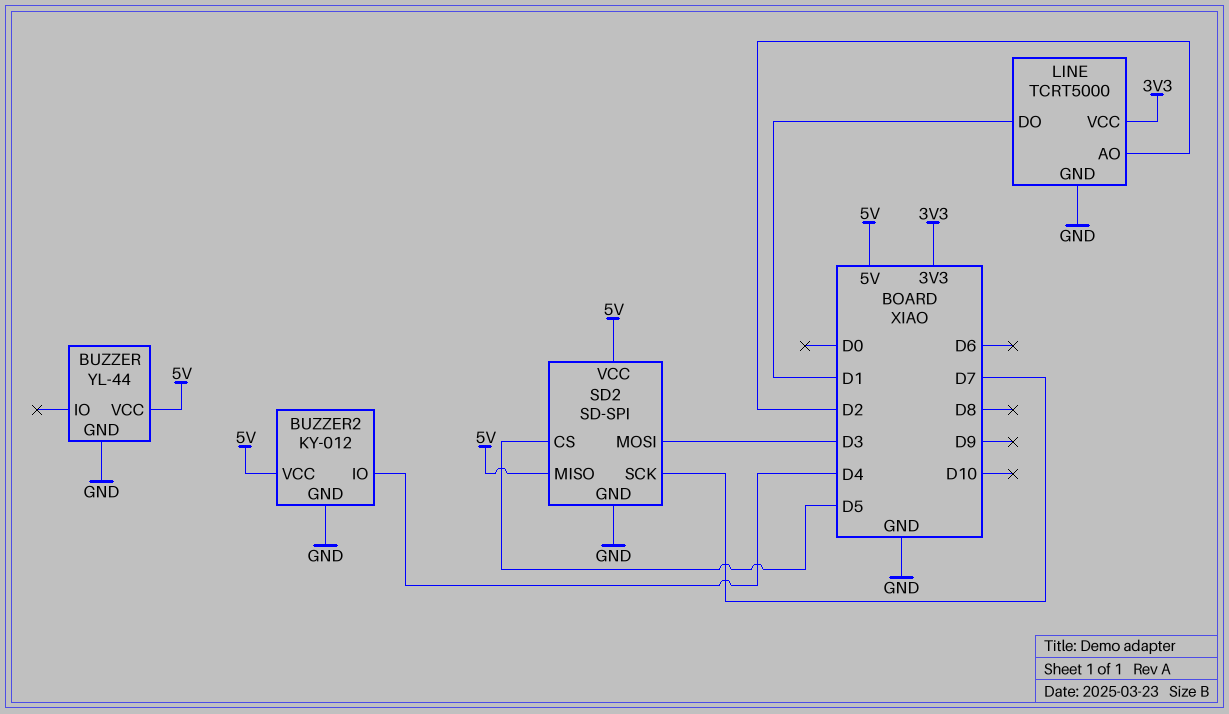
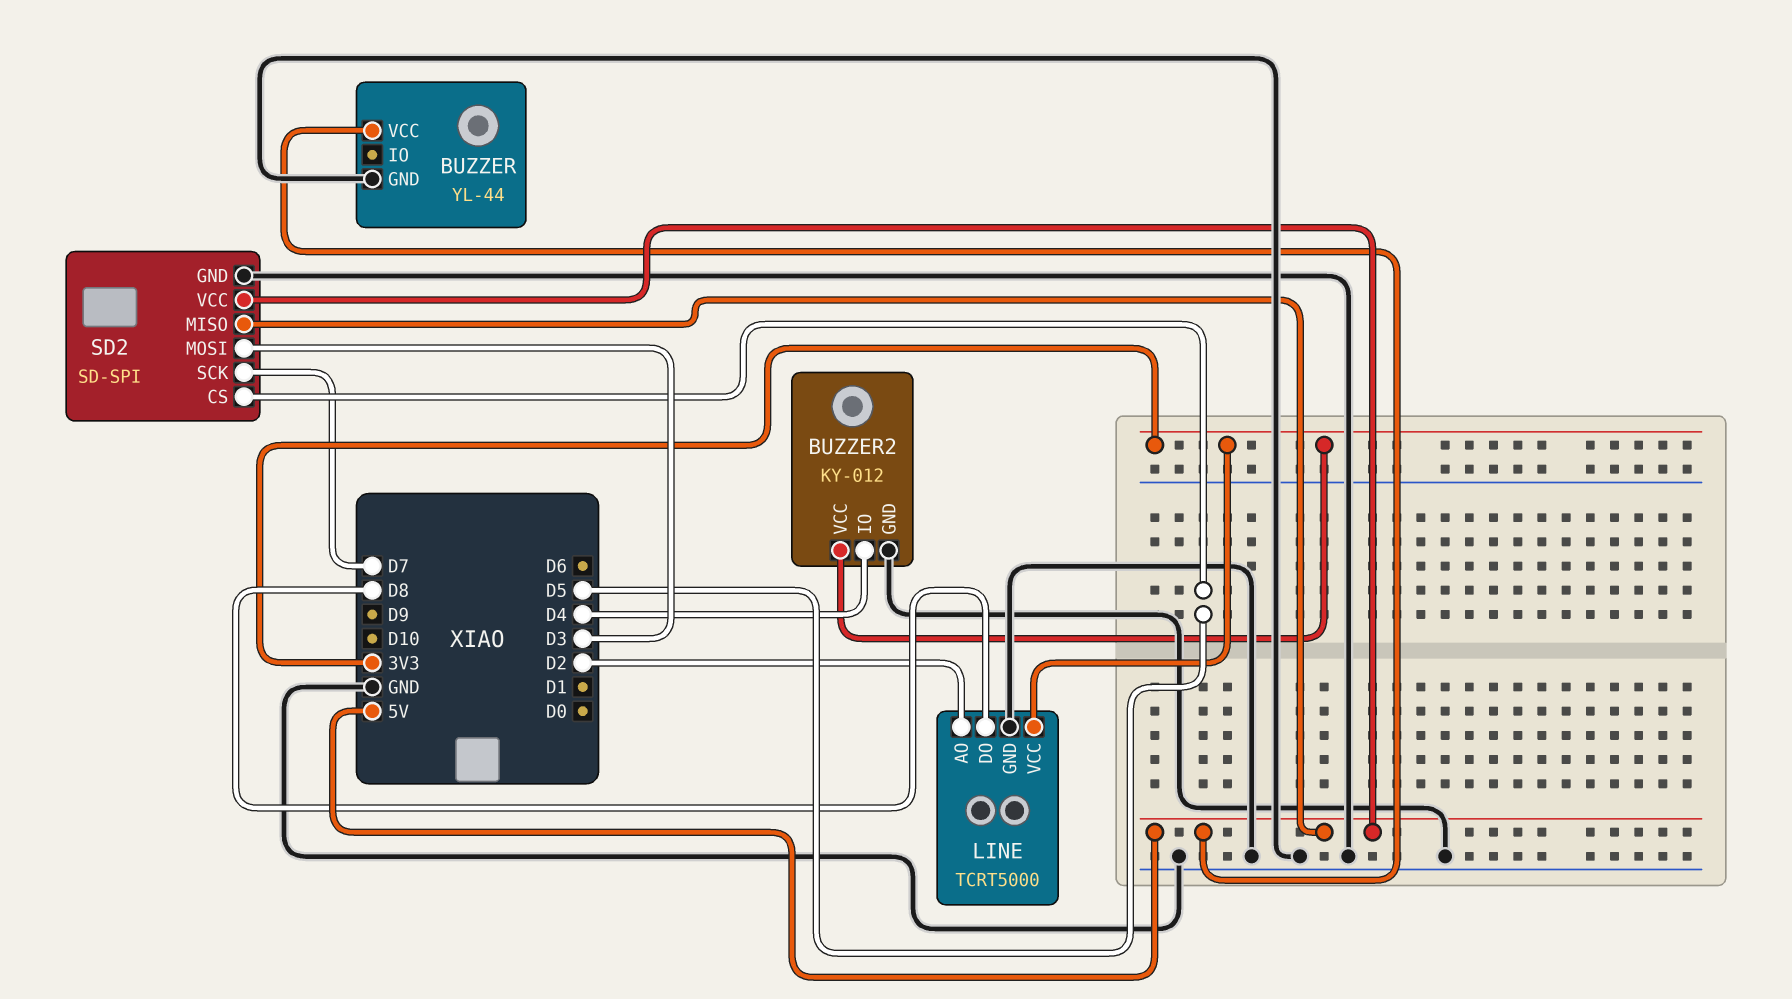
BUZZER2 pin VCC: 5V -> 3V3
LINE pin DO: D1 -> D8

